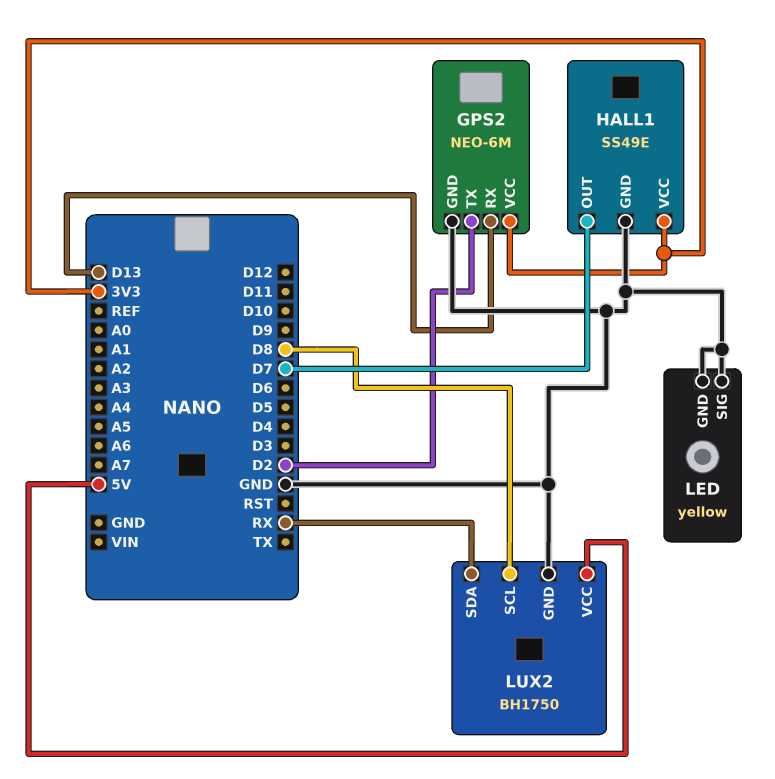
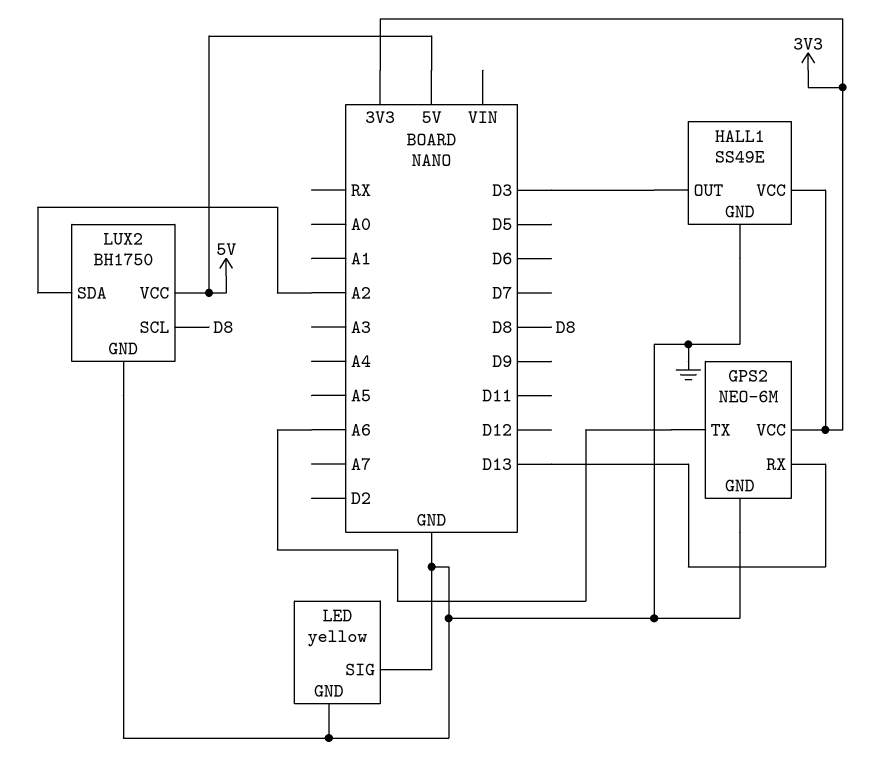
GPS2 pin TX: D2 -> A6
HALL1 pin OUT: D7 -> D3
LUX2 pin SDA: RX -> A2

